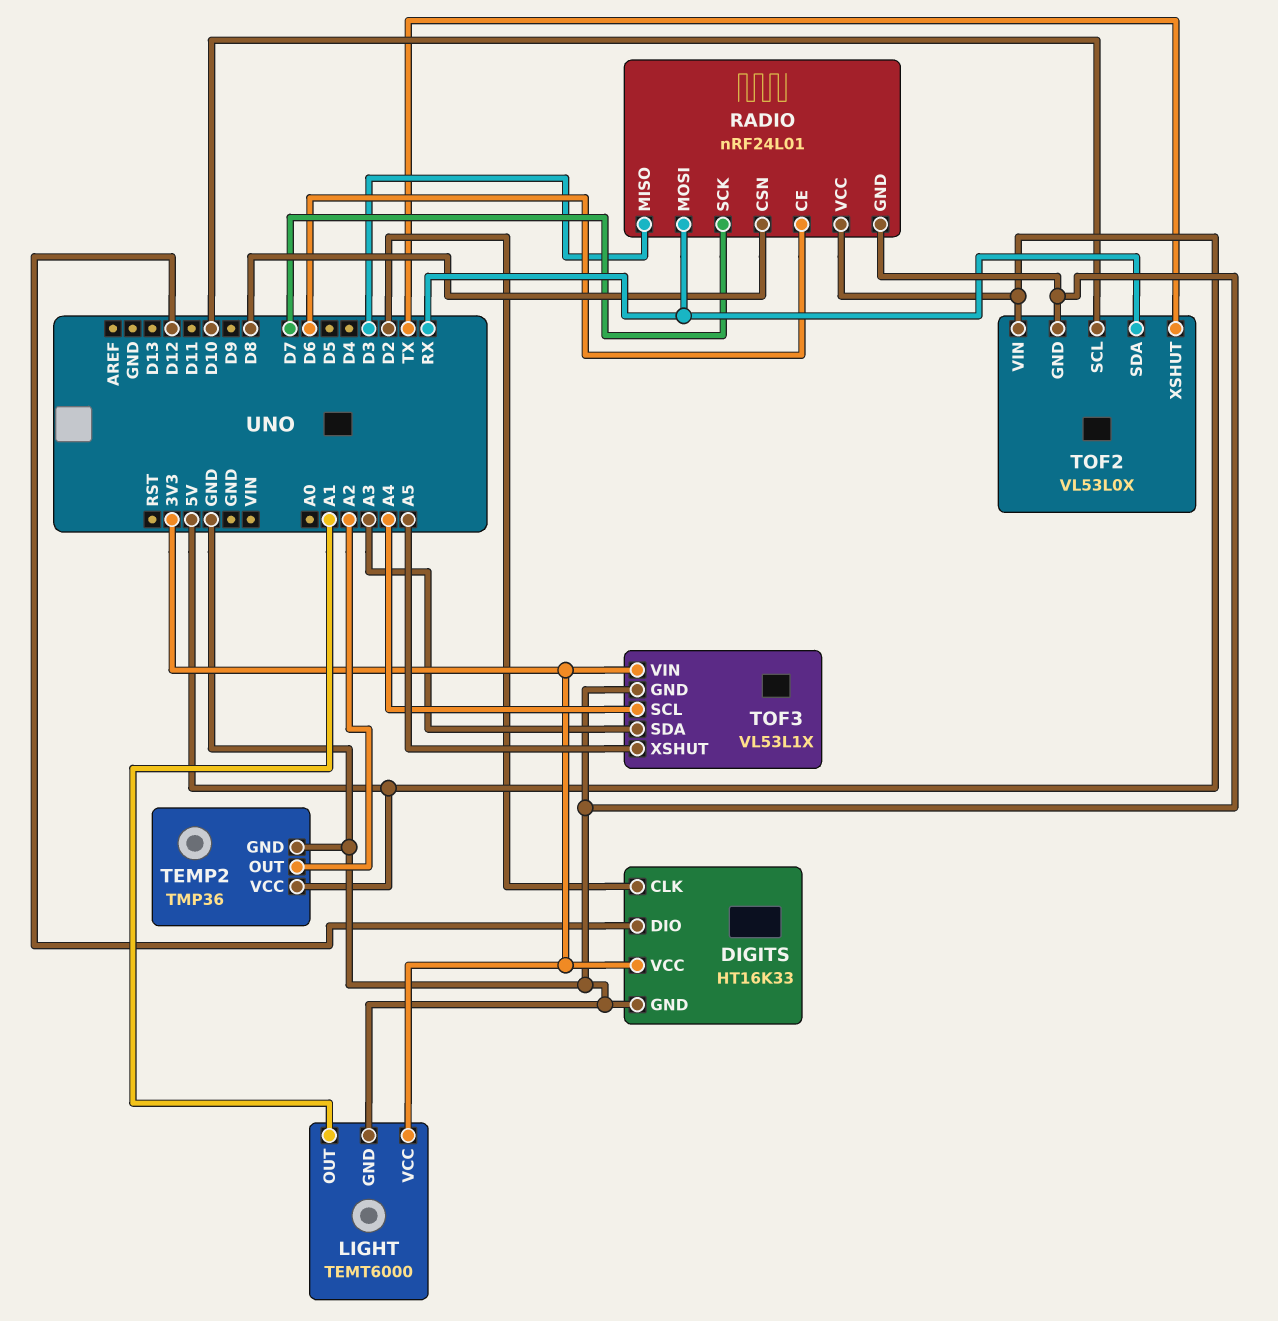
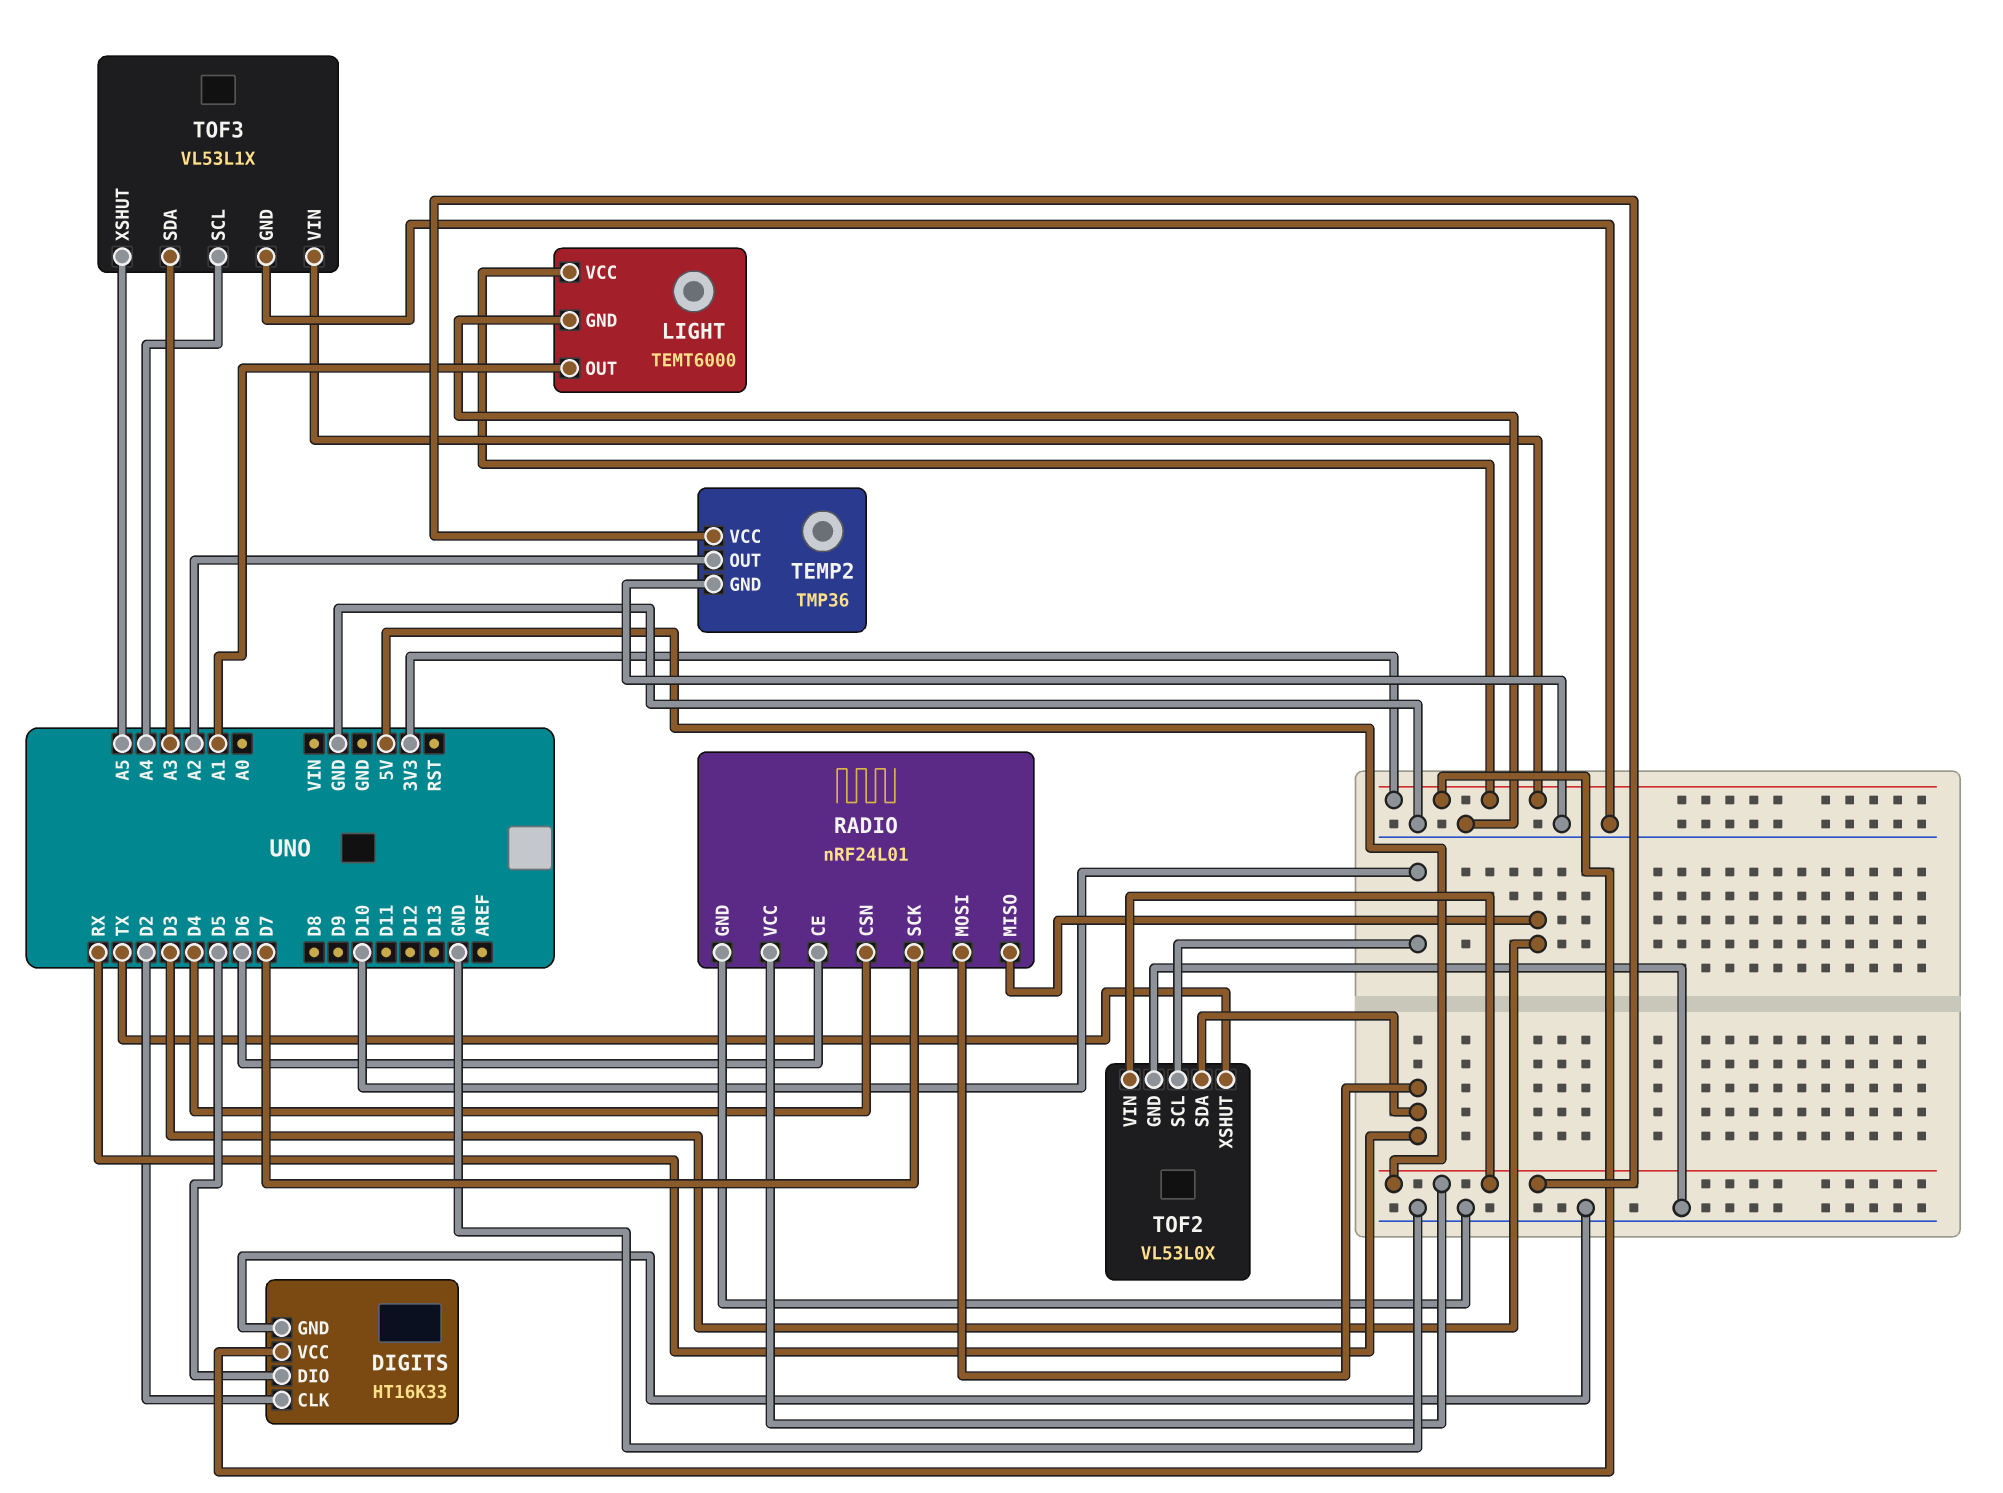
DIGITS pin DIO: D12 -> D5
RADIO pin CSN: D8 -> D4

